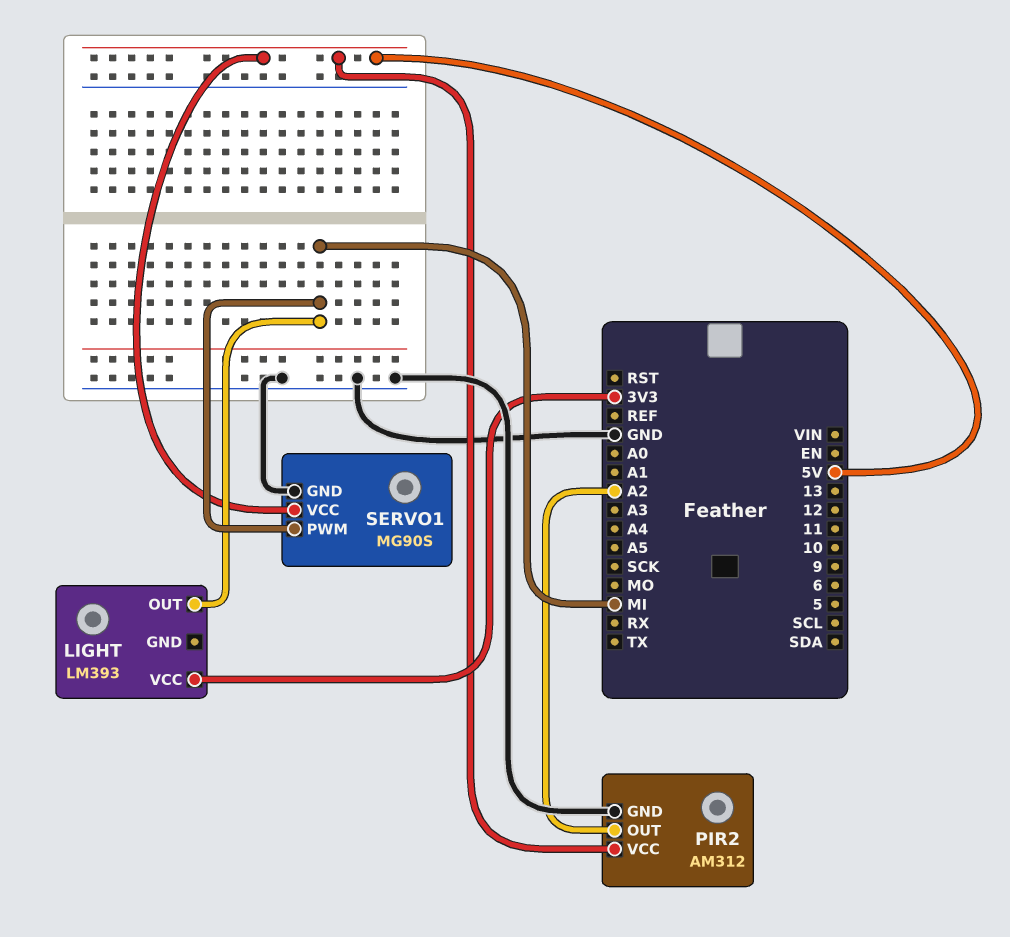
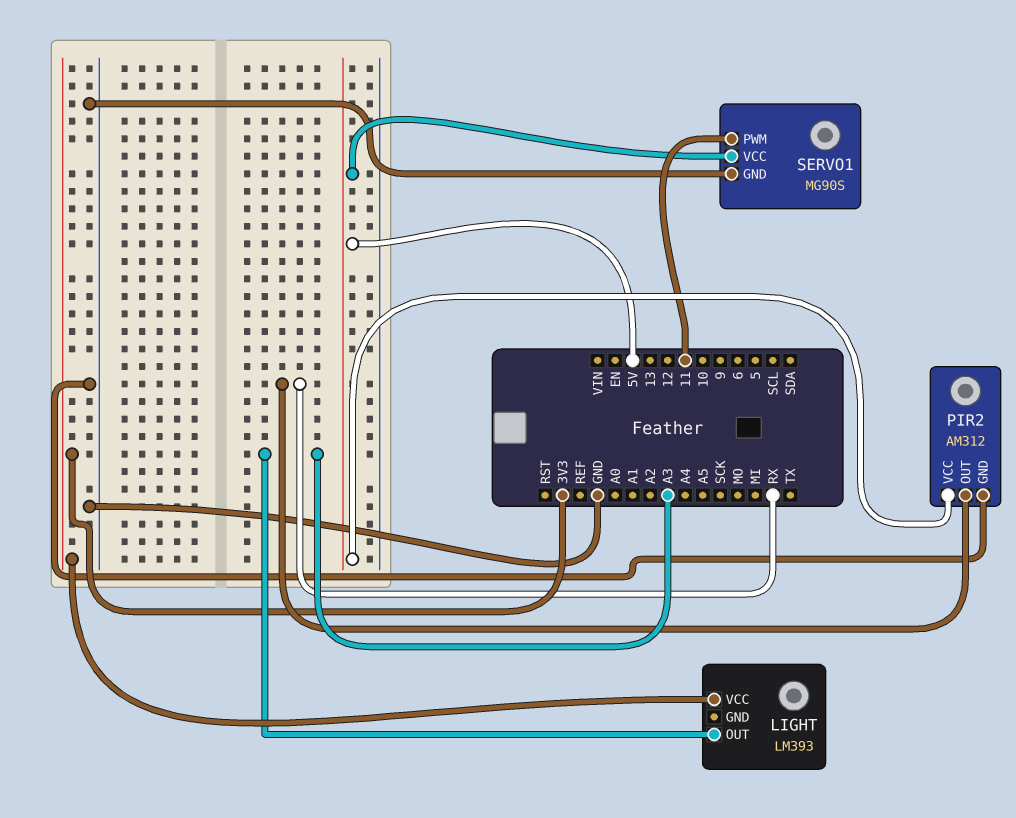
LIGHT pin OUT: MI -> A3
PIR2 pin OUT: A2 -> RX
SERVO1 pin PWM: MI -> 11

